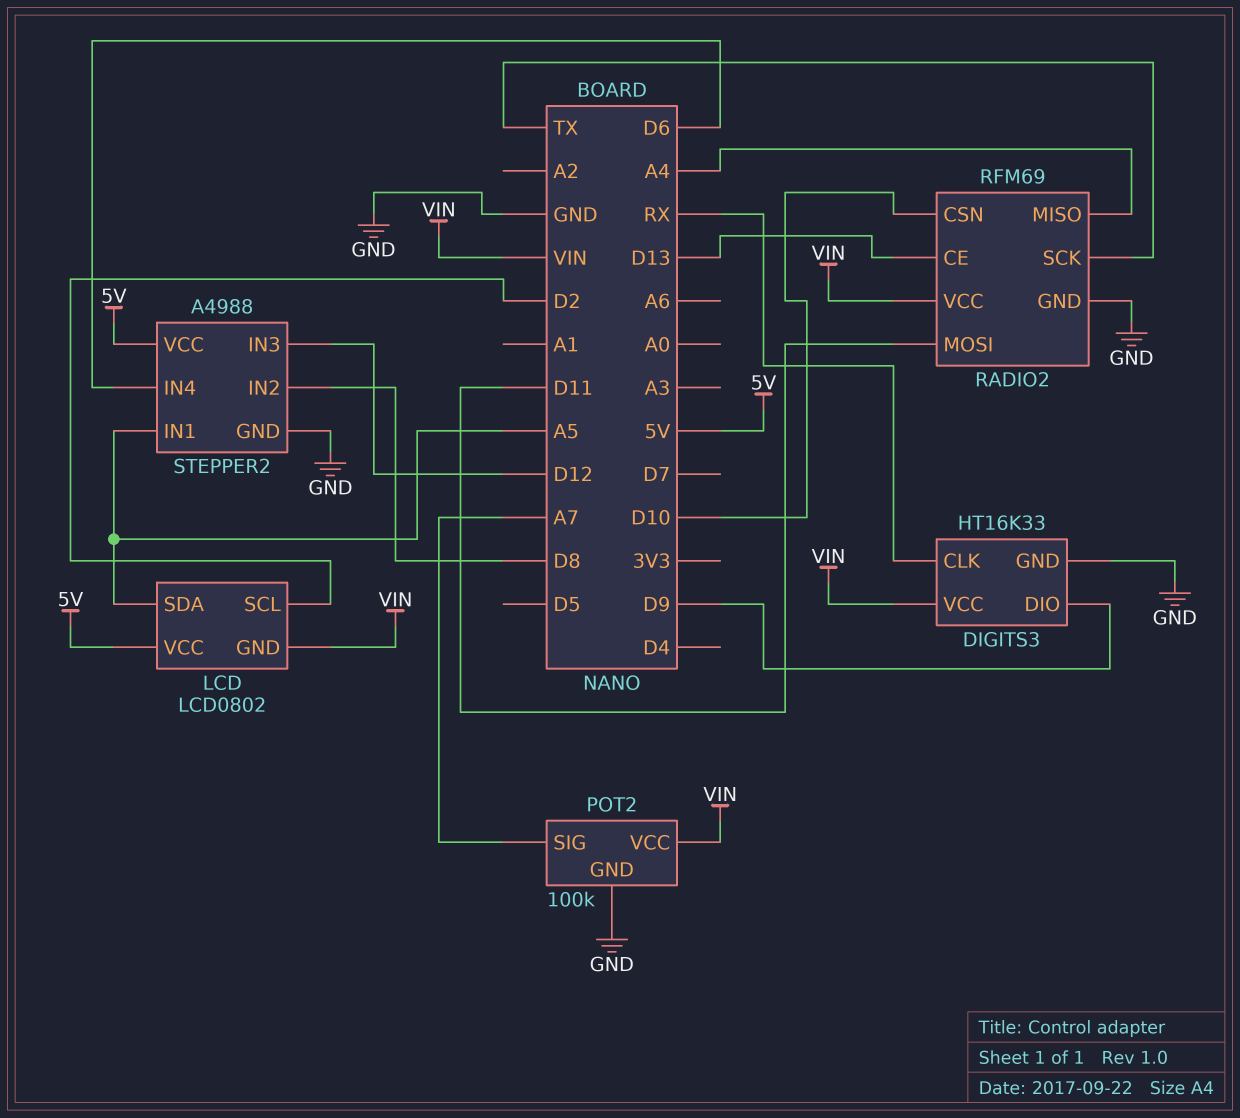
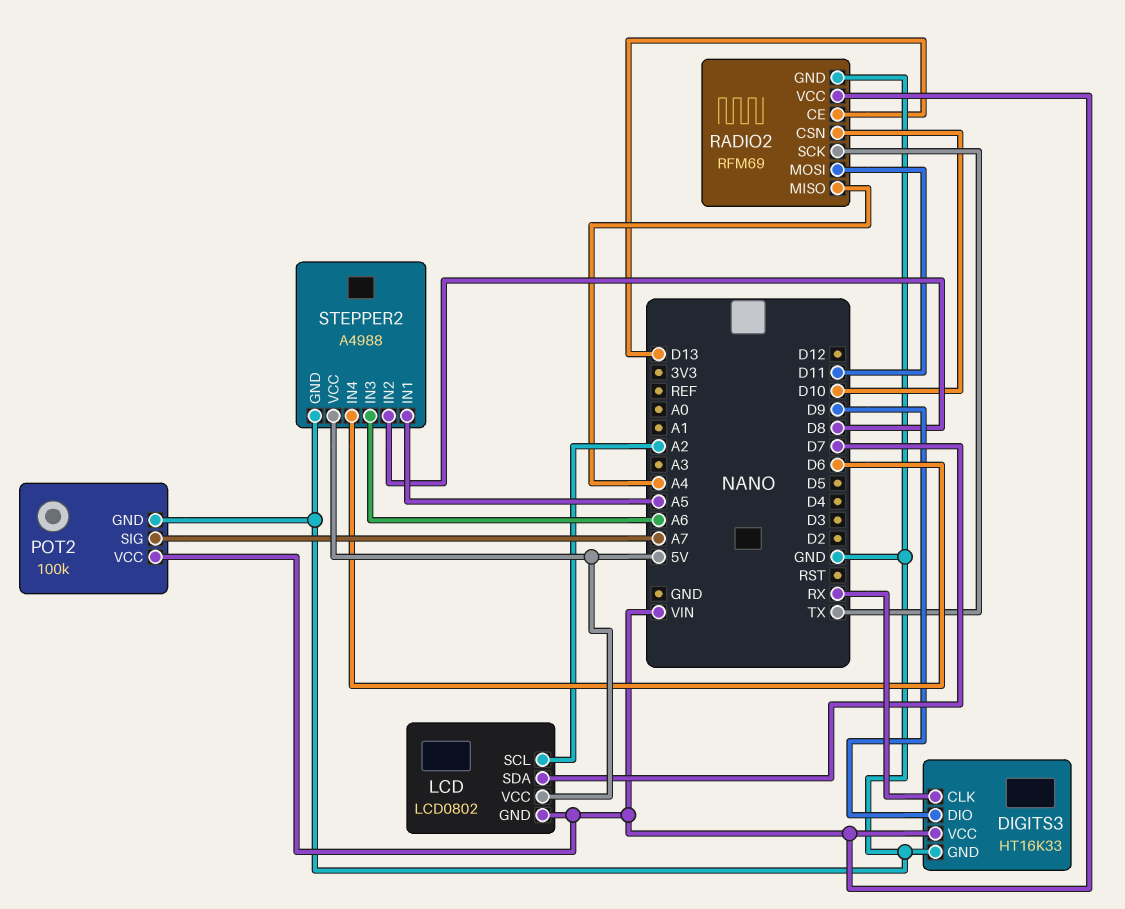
LCD pin SCL: D2 -> A2
LCD pin SDA: A5 -> D7
STEPPER2 pin IN3: D12 -> A6

